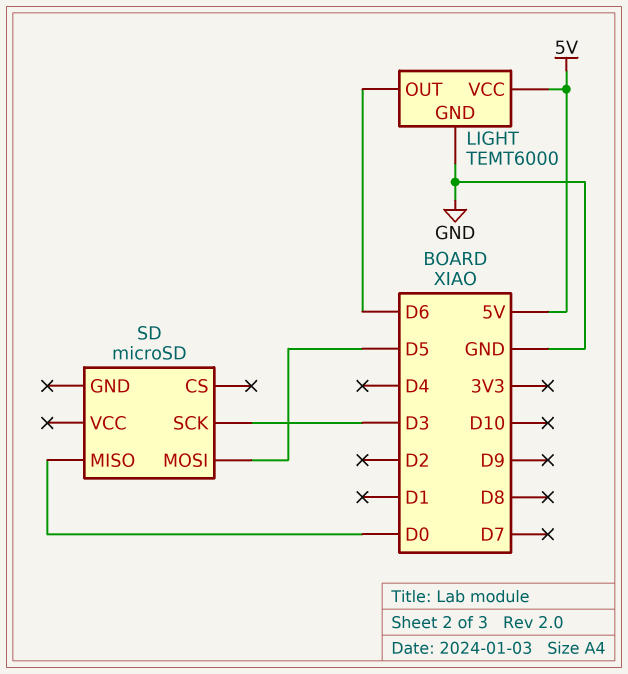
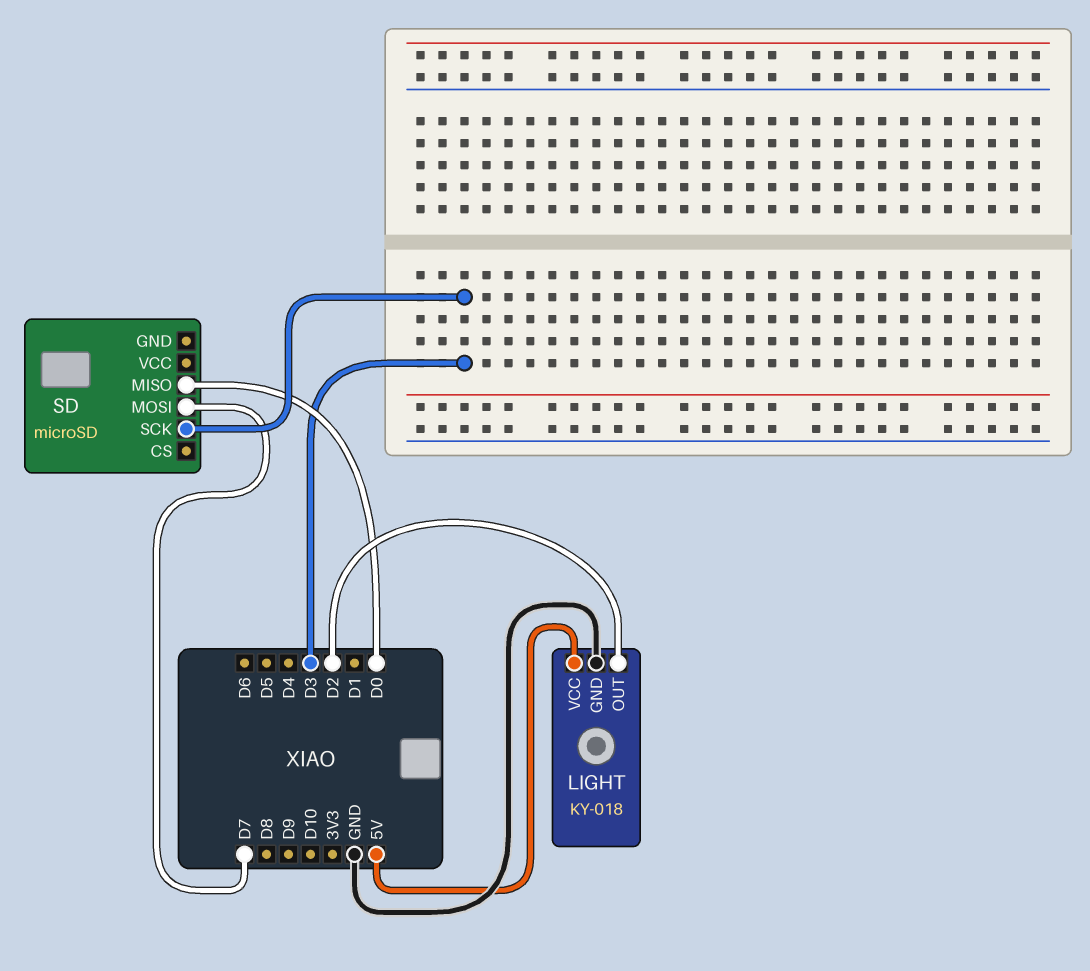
LIGHT: TEMT6000 -> KY-018
LIGHT pin OUT: D6 -> D2
SD pin MOSI: D5 -> D7

